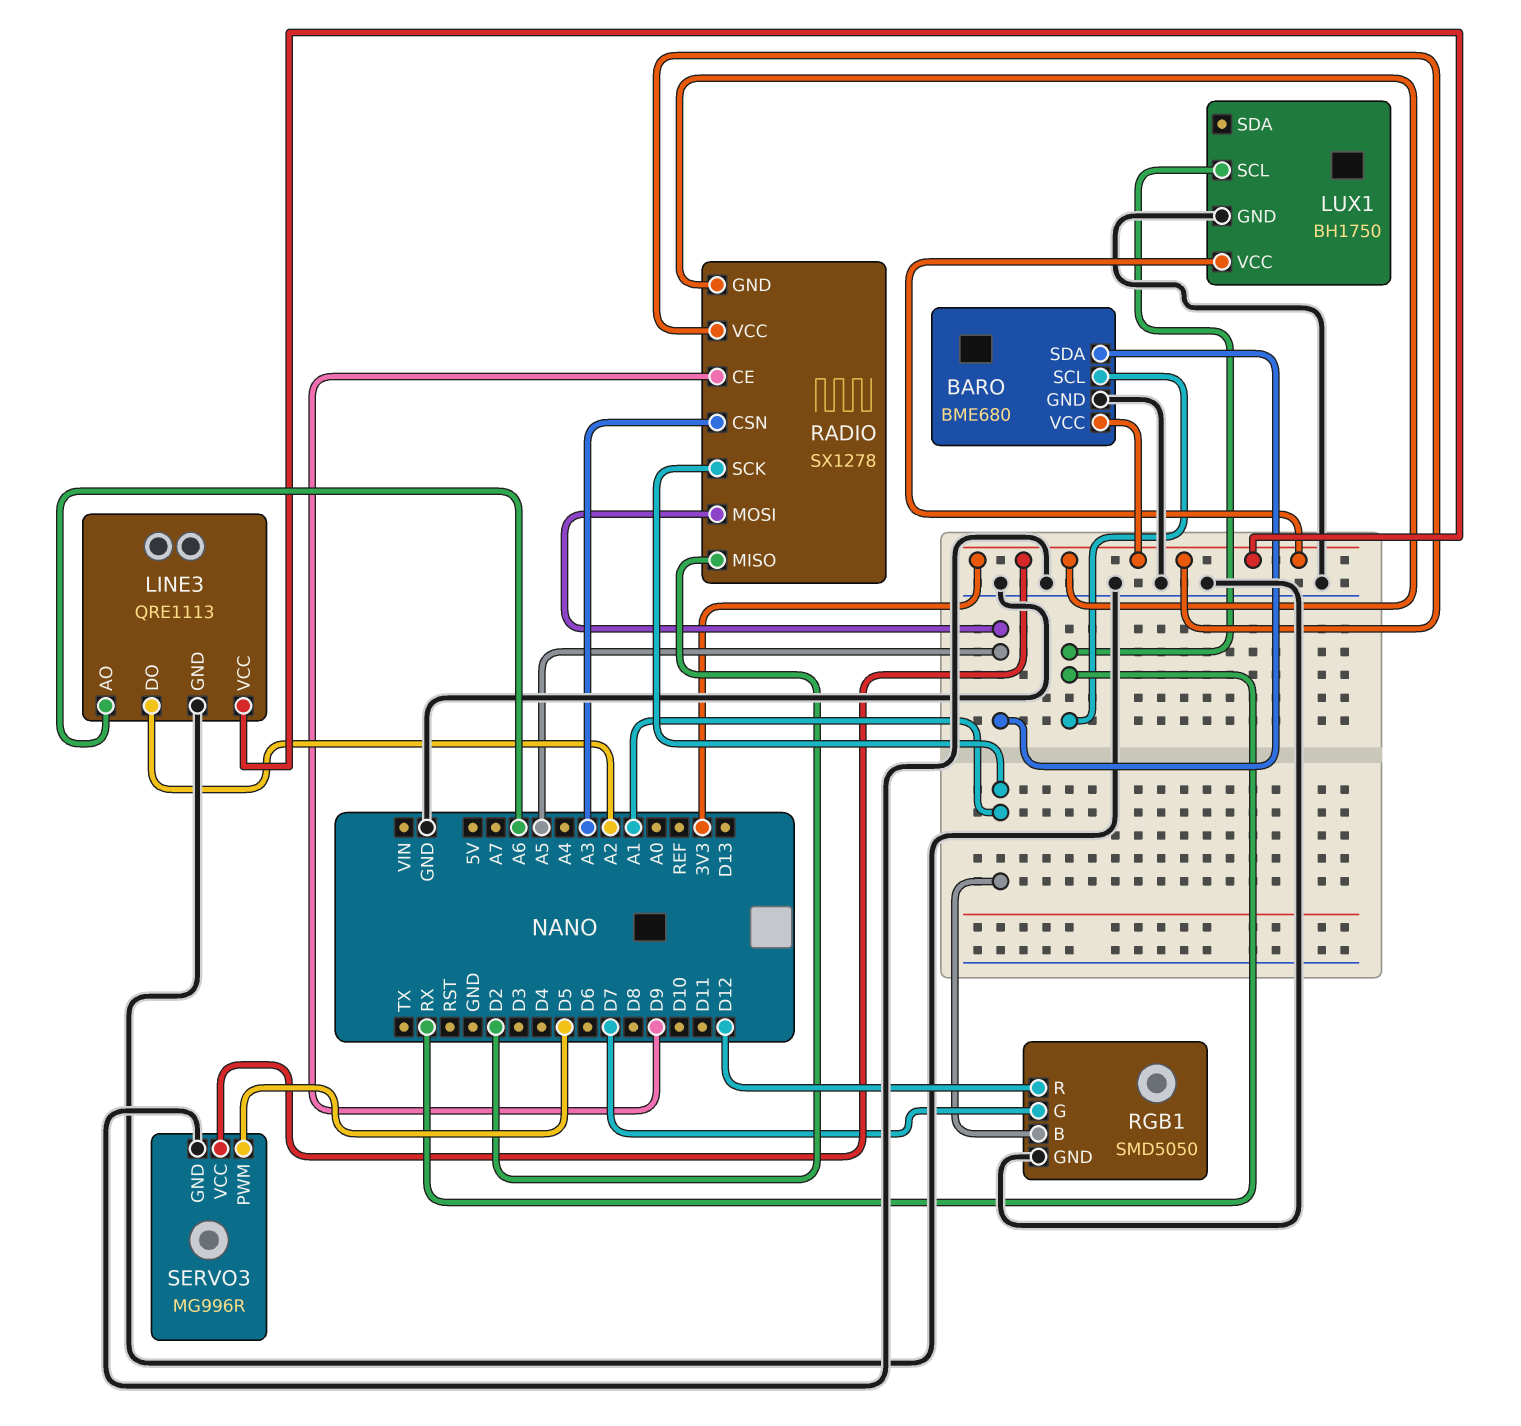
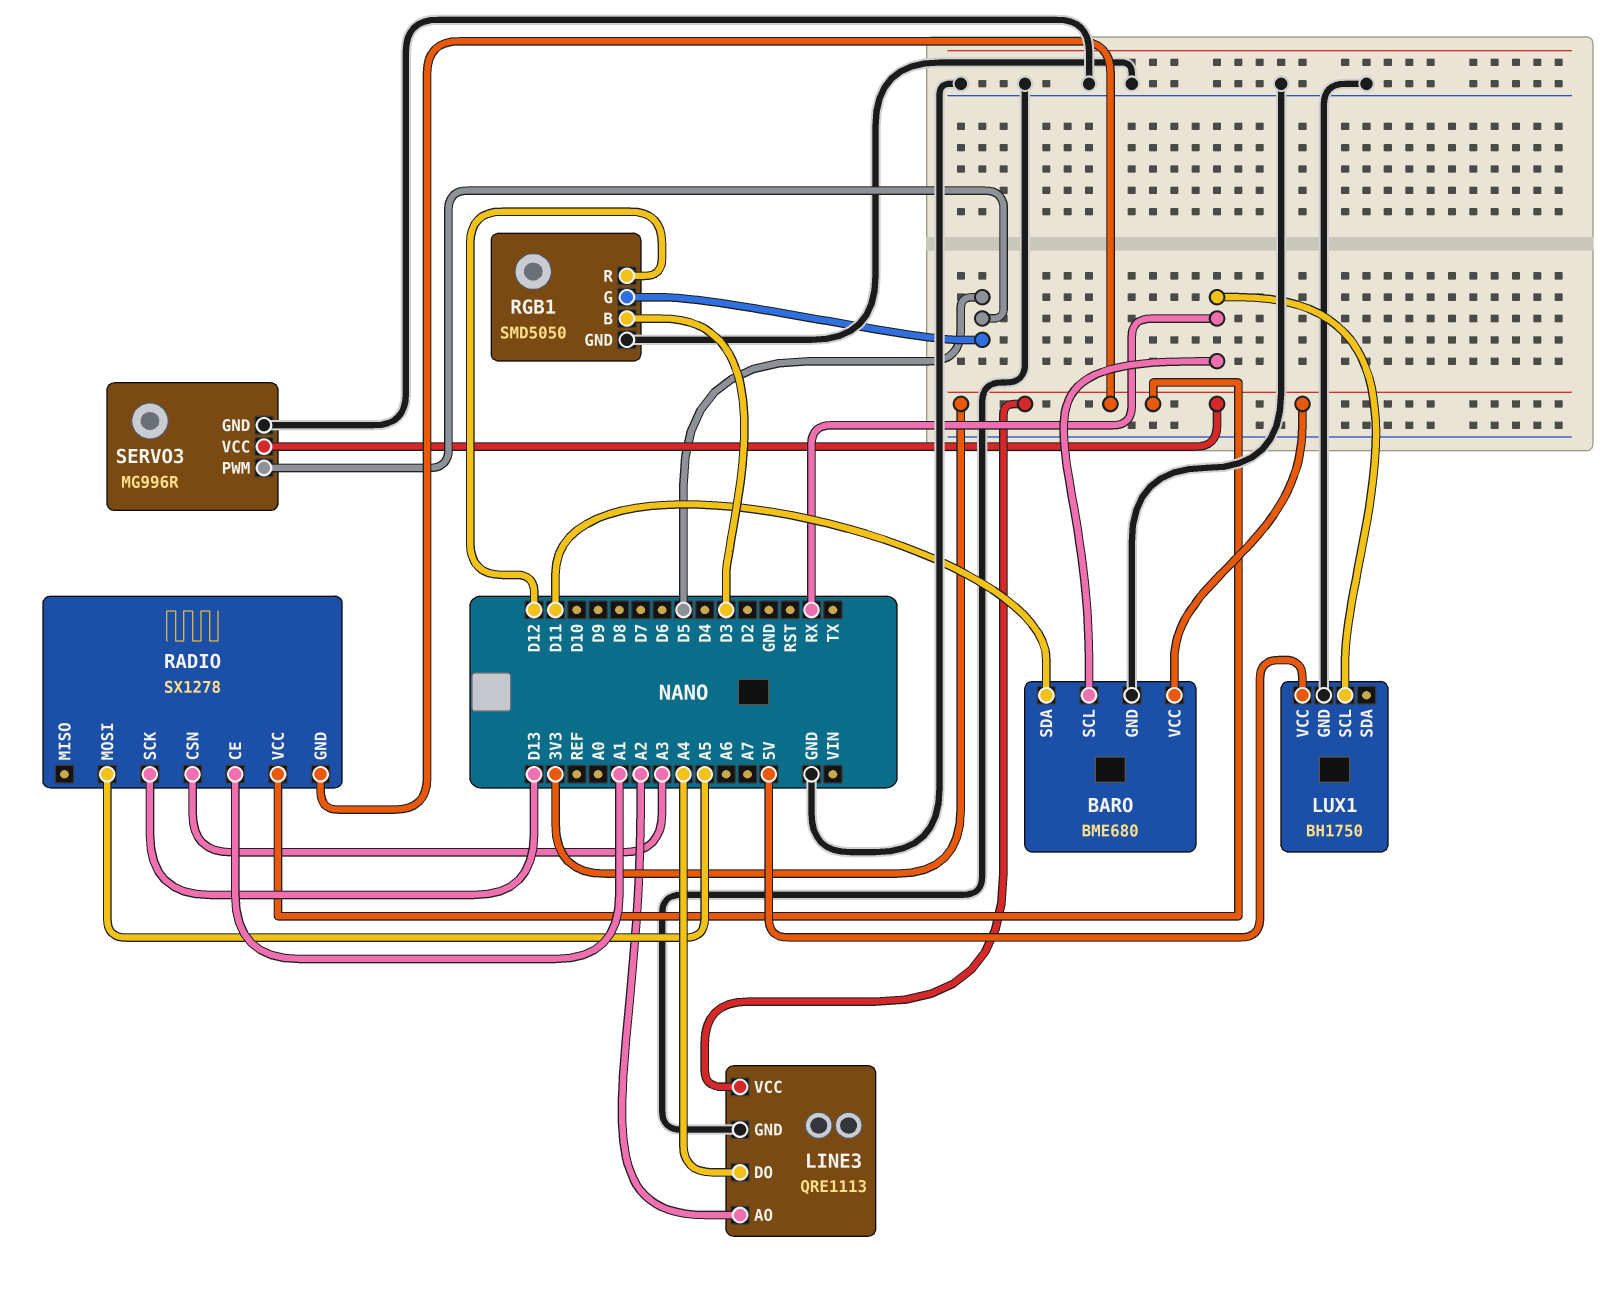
BARO pin SDA: A5 -> D11
LINE3 pin AO: A6 -> A2
LINE3 pin DO: A2 -> A4
LUX1 pin VCC: 3V3 -> 5V
RADIO pin CE: D9 -> A1
RADIO pin MISO: D2 -> none
RADIO pin SCK: A1 -> D13
RGB1 pin B: A1 -> D3
RGB1 pin G: D7 -> D5

